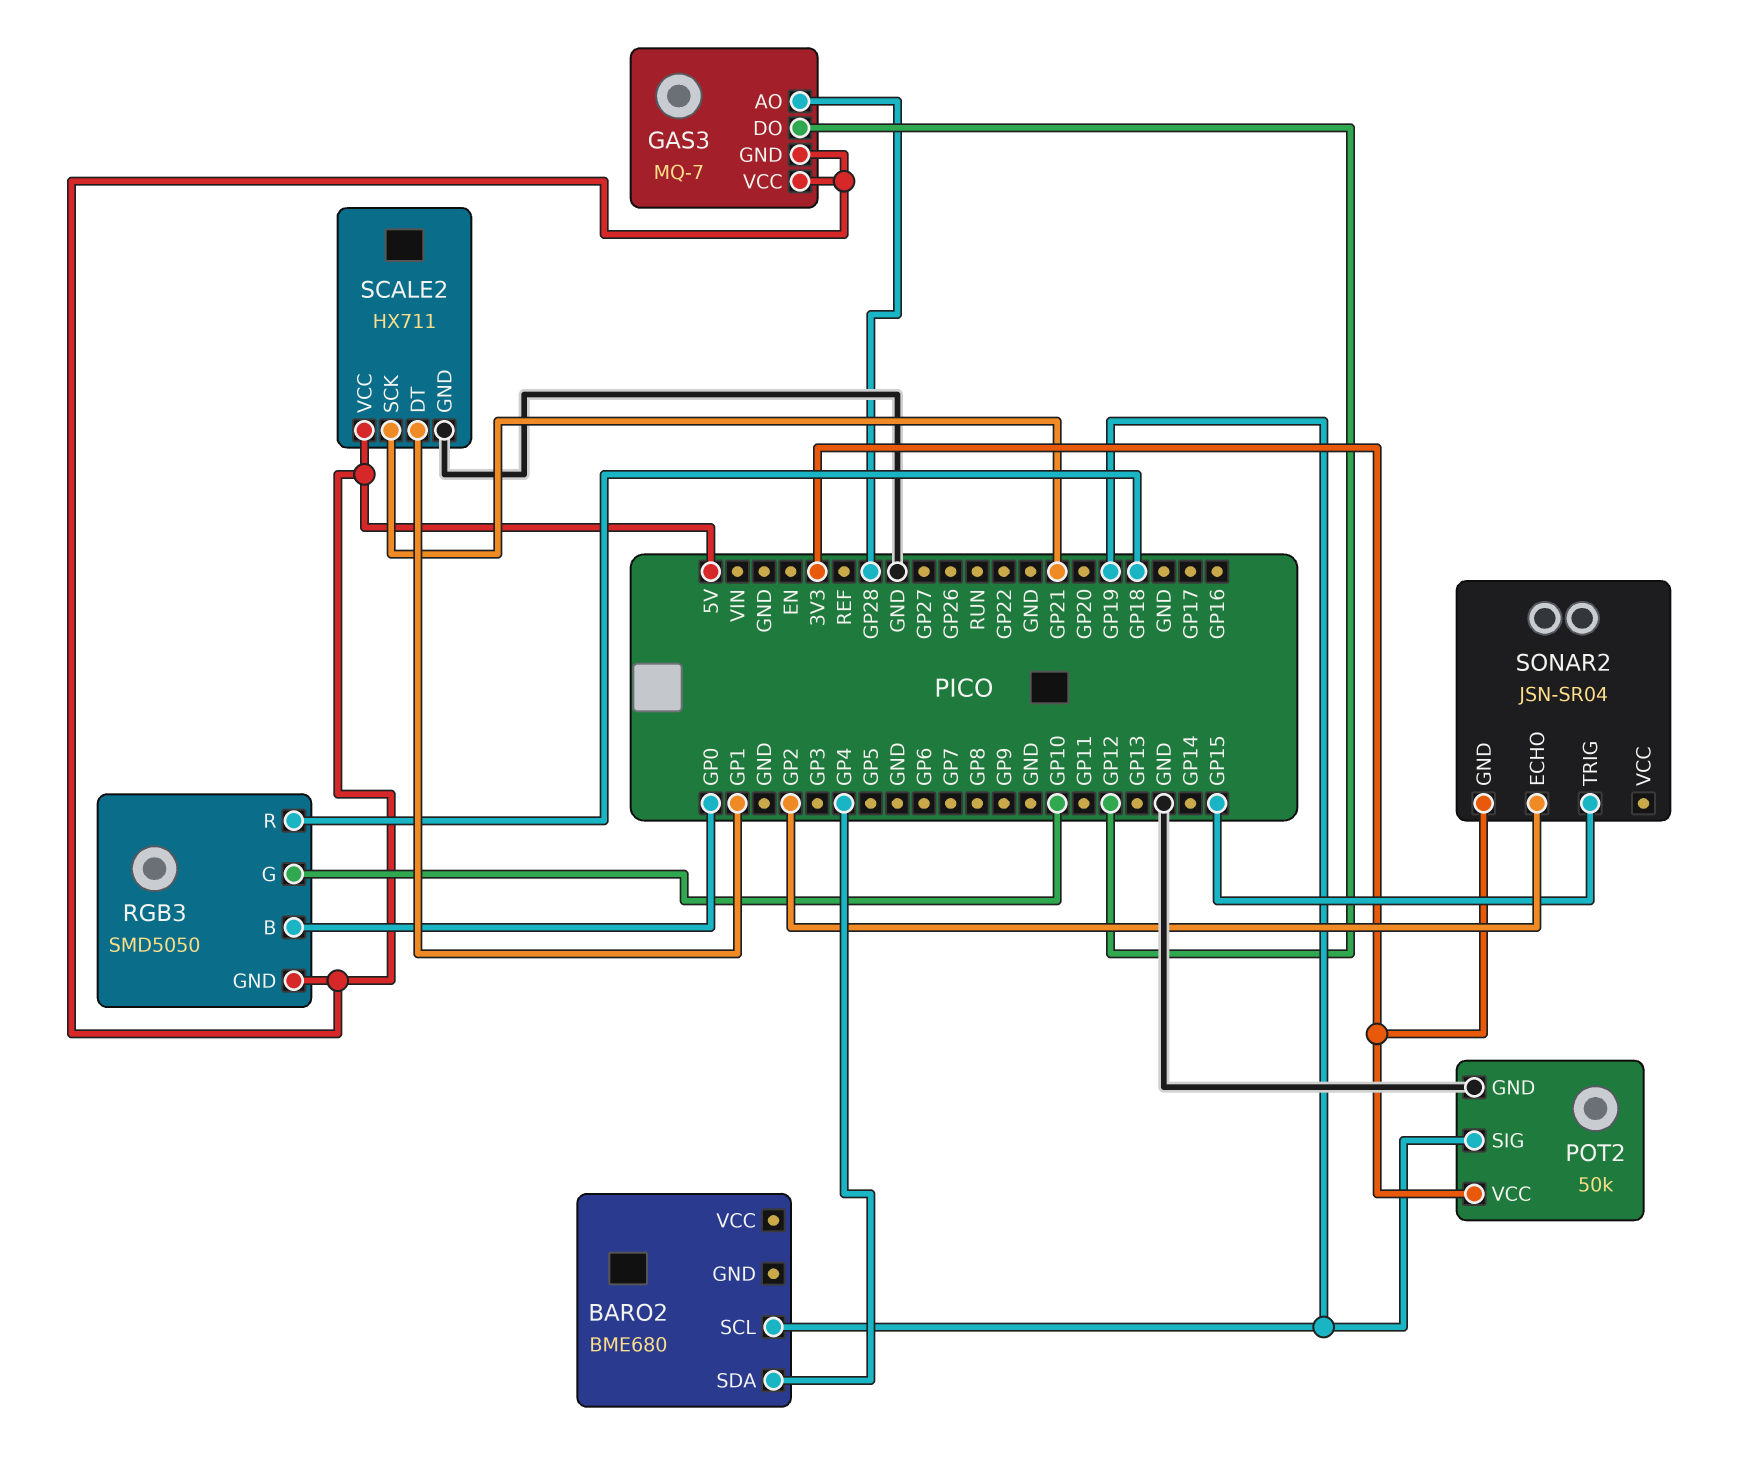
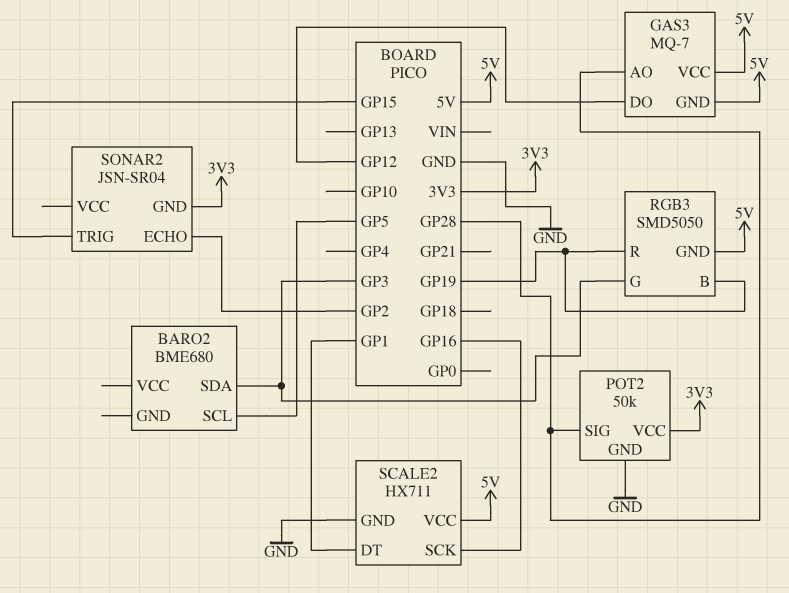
BARO2 pin SCL: GP19 -> GP5
BARO2 pin SDA: GP4 -> GP3
POT2 pin SIG: GP19 -> GP28
RGB3 pin B: GP0 -> GP19
RGB3 pin G: GP10 -> GP3
RGB3 pin R: GP18 -> GP19
SCALE2 pin SCK: GP21 -> GP16

